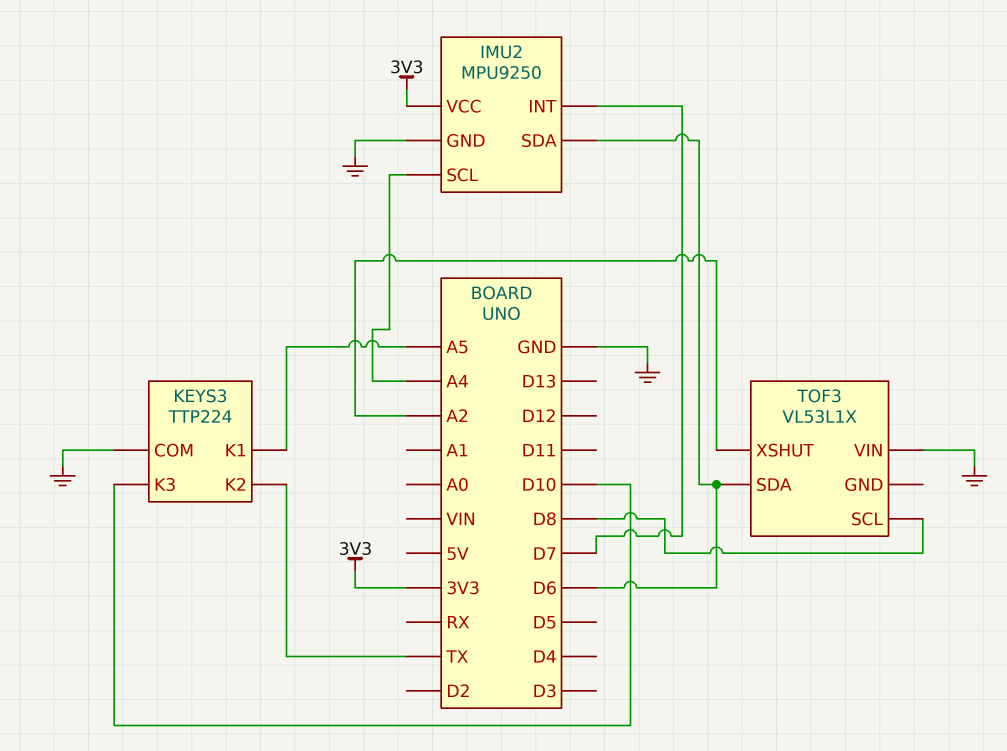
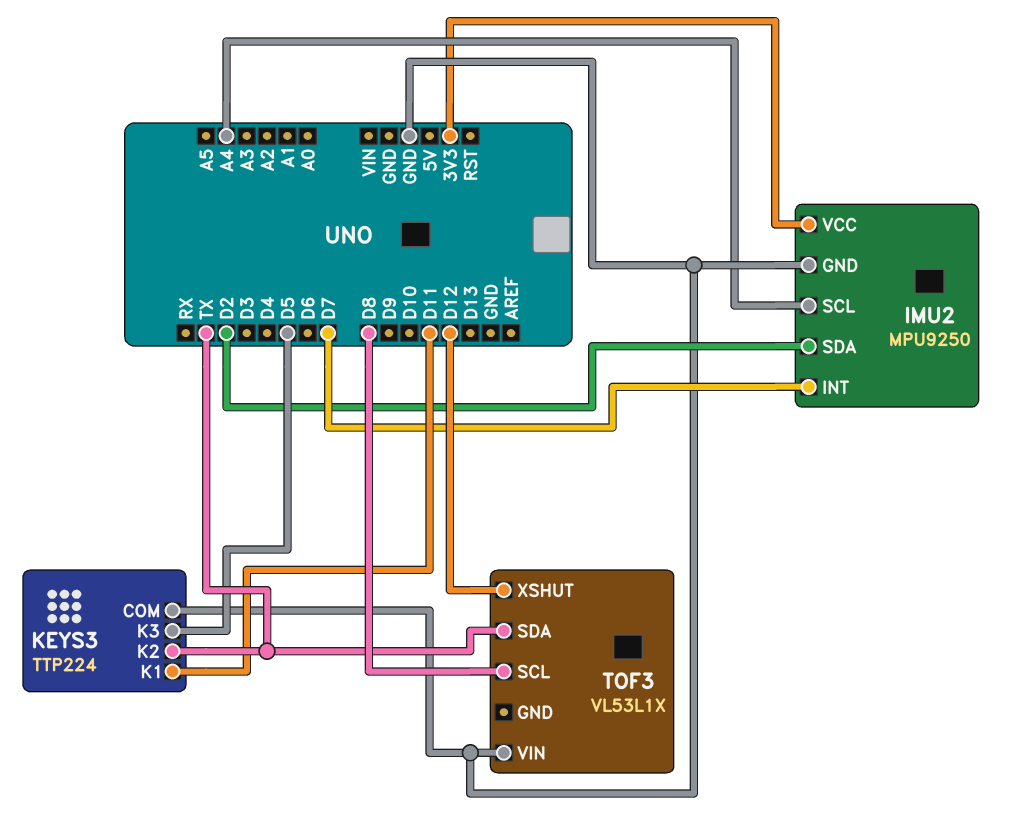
IMU2 pin SDA: D6 -> D2
KEYS3 pin K1: A5 -> D11
KEYS3 pin K3: D10 -> D5
TOF3 pin SDA: D6 -> TX
TOF3 pin XSHUT: A2 -> D12

